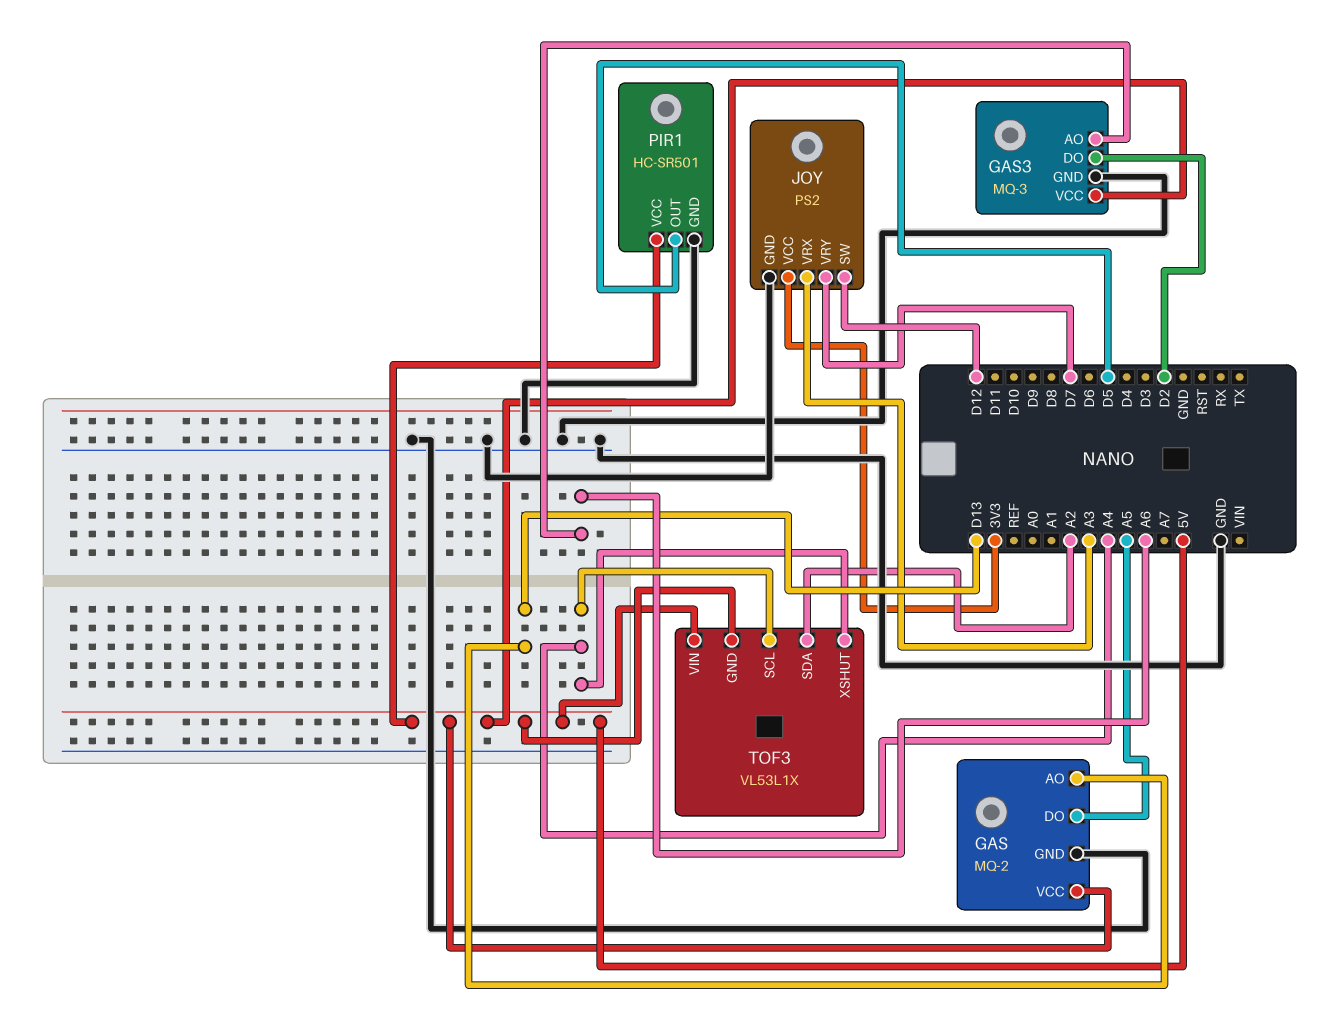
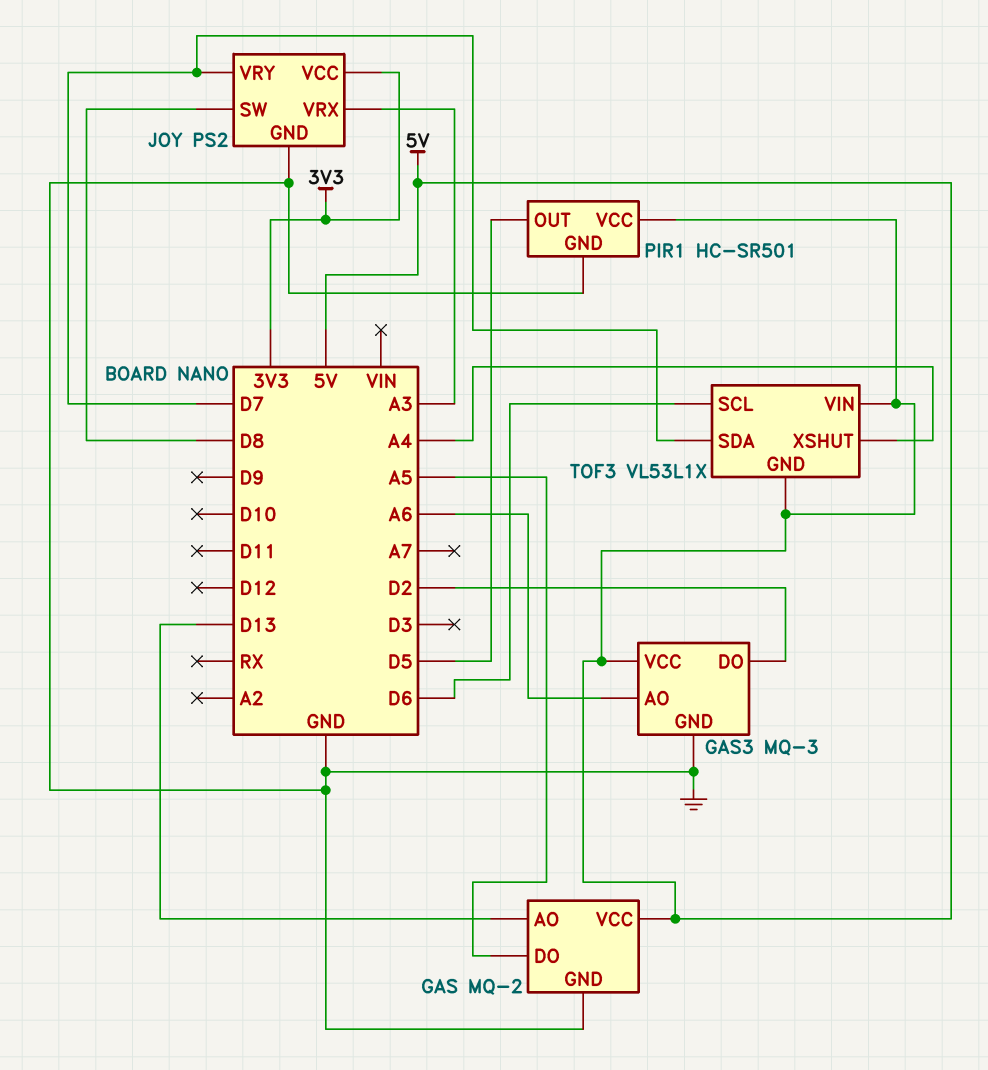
JOY pin SW: D12 -> D8
TOF3 pin SCL: A4 -> D6
TOF3 pin SDA: A2 -> D7

